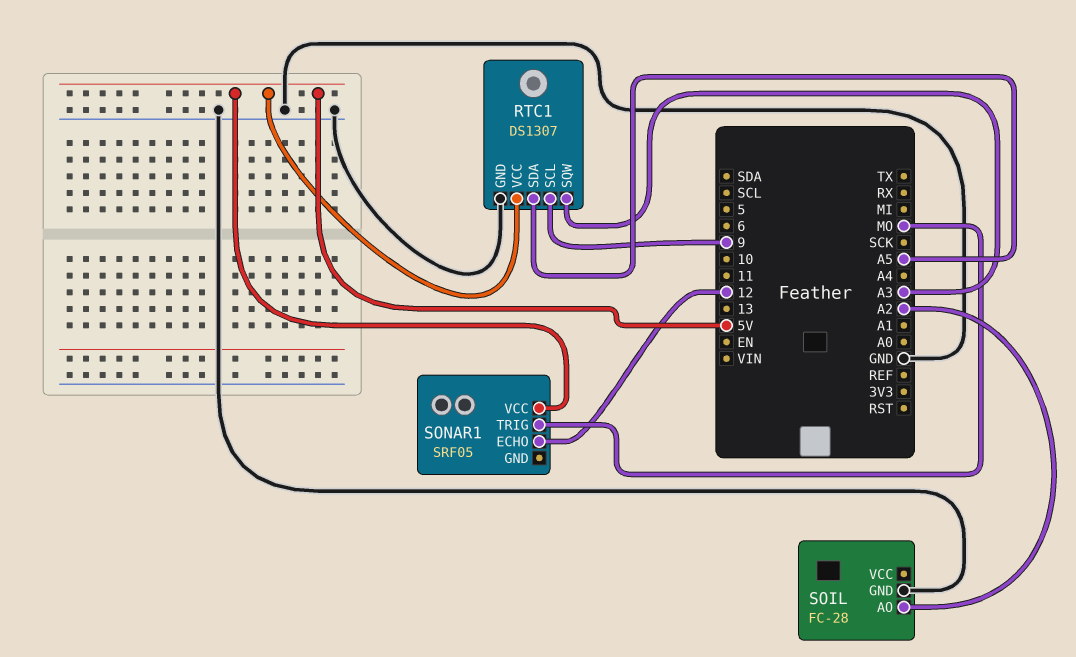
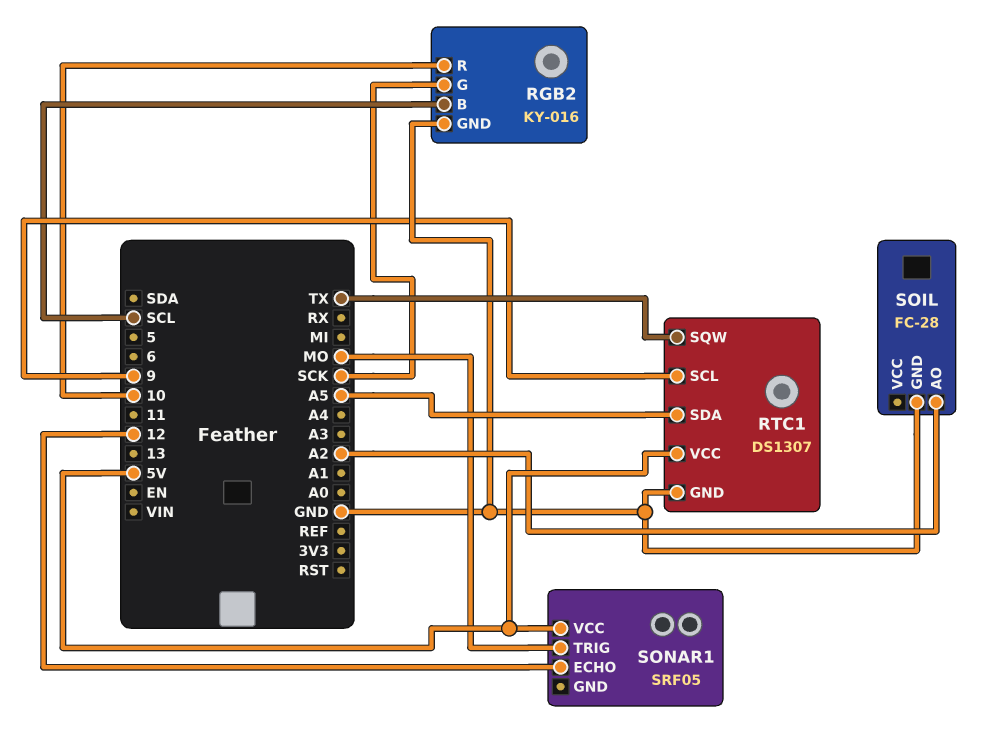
RGB2: none -> KY-016
RGB2 pin B: none -> SCL
RGB2 pin G: none -> SCK
RGB2 pin GND: none -> GND
RGB2 pin R: none -> 10
RTC1 pin SQW: A3 -> TX

